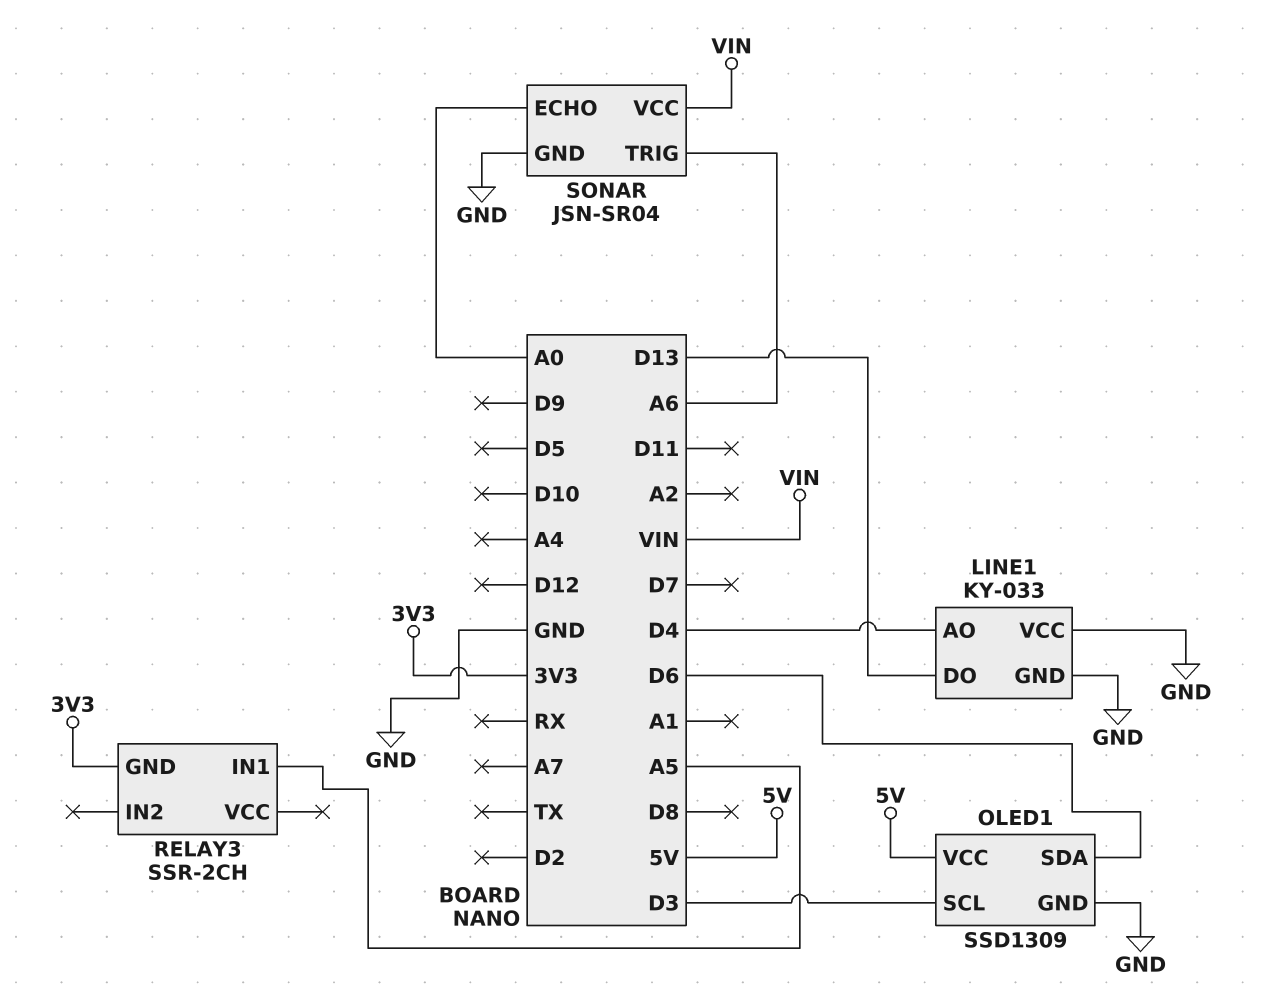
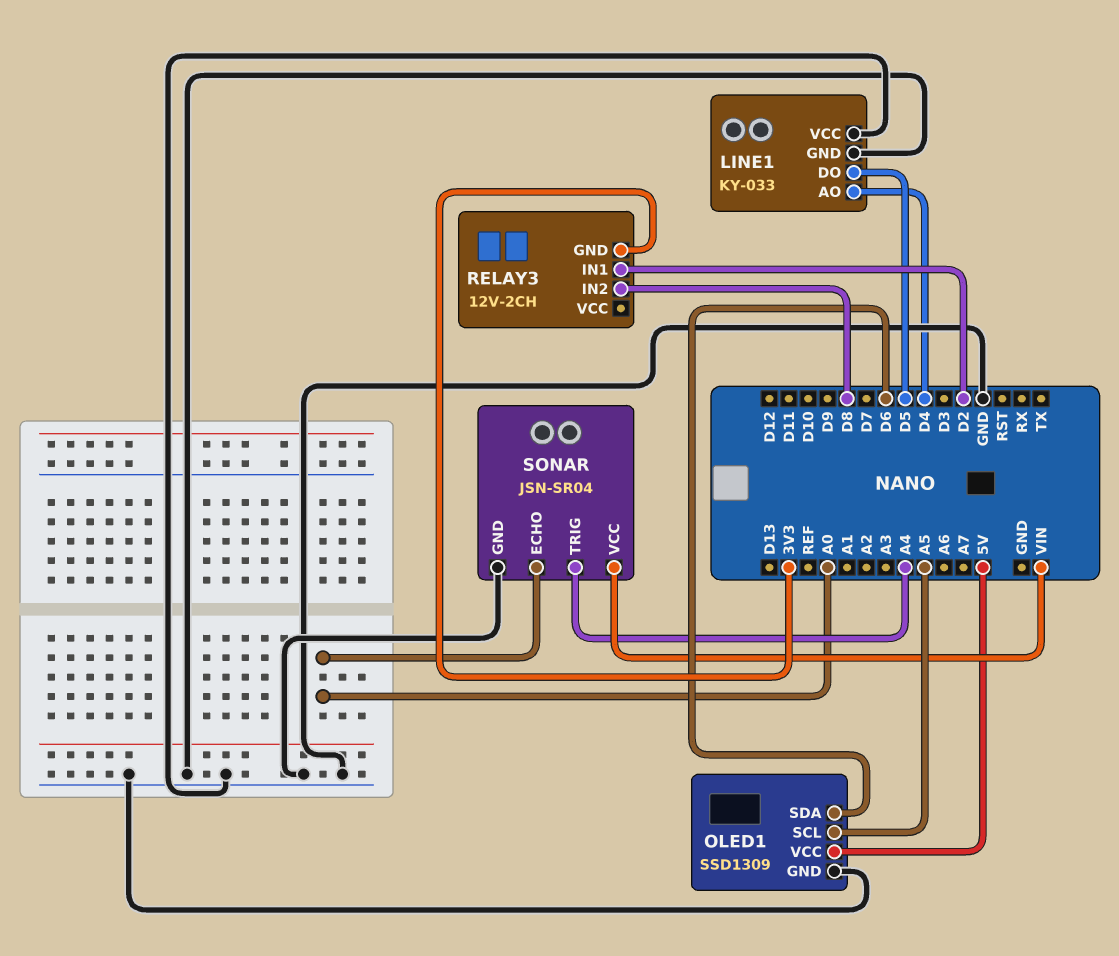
LINE1 pin DO: D13 -> D5
OLED1 pin SCL: D3 -> A5
RELAY3: SSR-2CH -> 12V-2CH
RELAY3 pin IN1: A5 -> D2
RELAY3 pin IN2: none -> D8
SONAR pin TRIG: A6 -> A4

